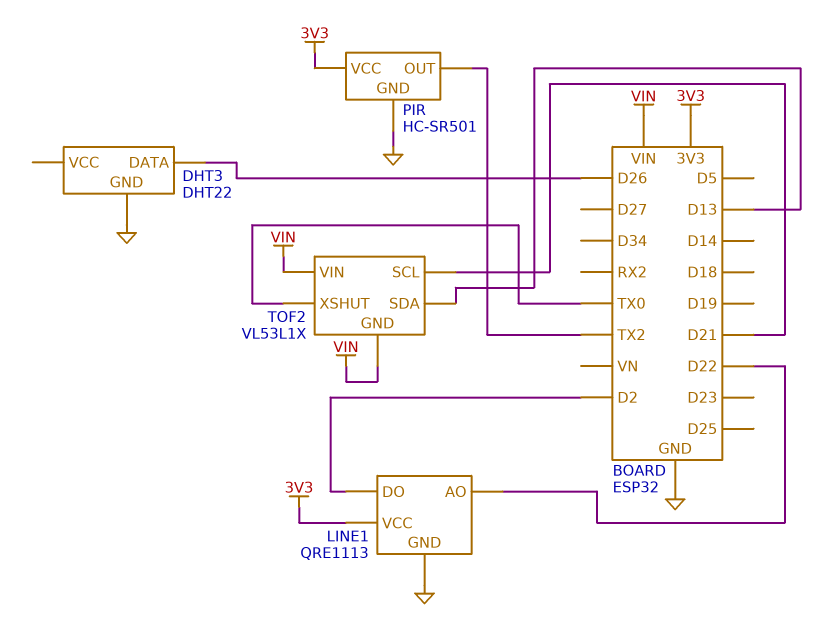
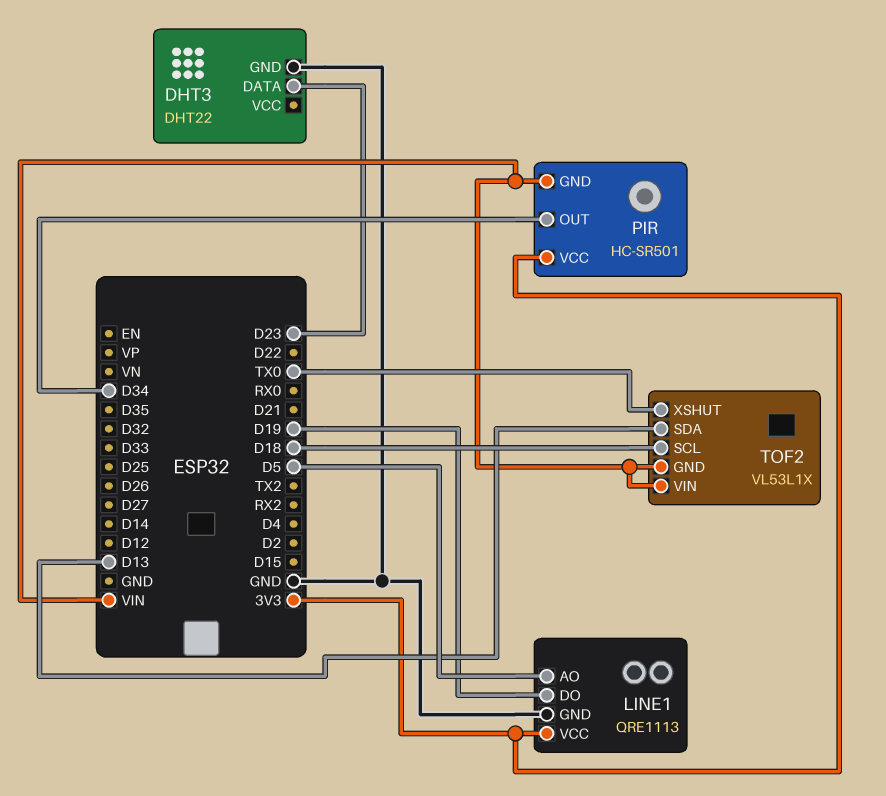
DHT3 pin DATA: D26 -> D23
LINE1 pin AO: D22 -> D5
LINE1 pin DO: D2 -> D19
PIR pin GND: GND -> VIN
PIR pin OUT: TX2 -> D34
TOF2 pin SCL: D21 -> D18

